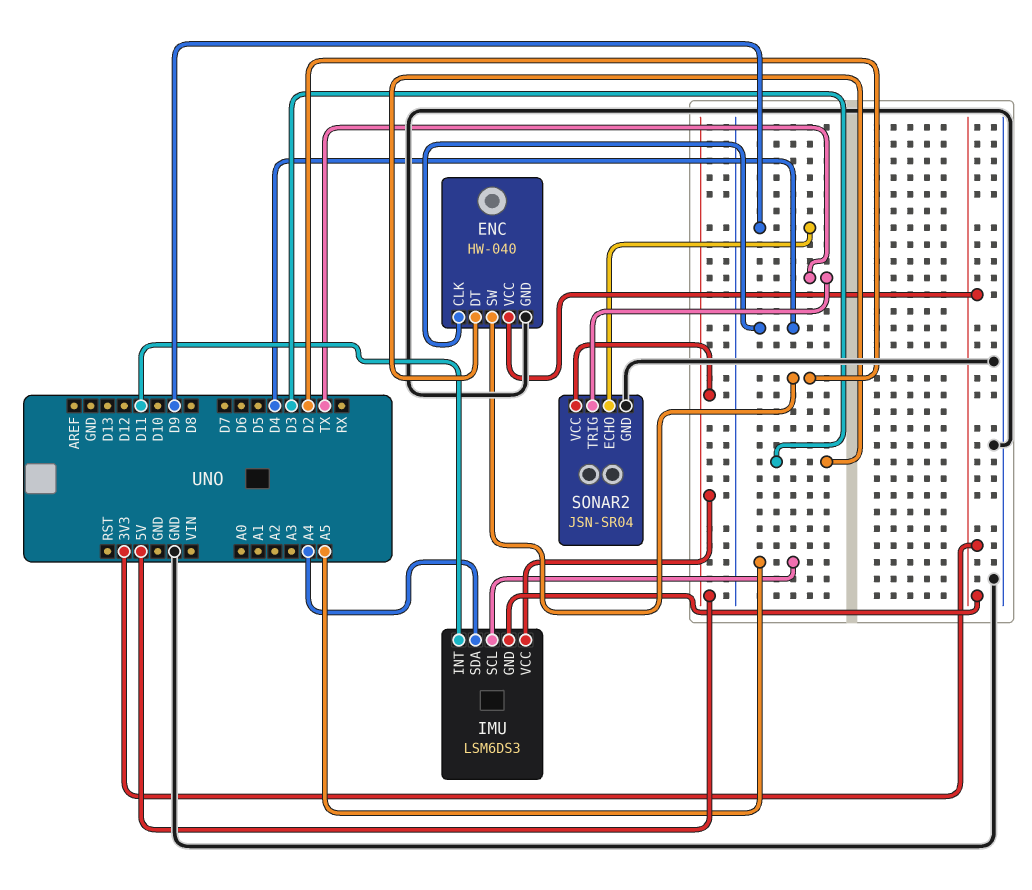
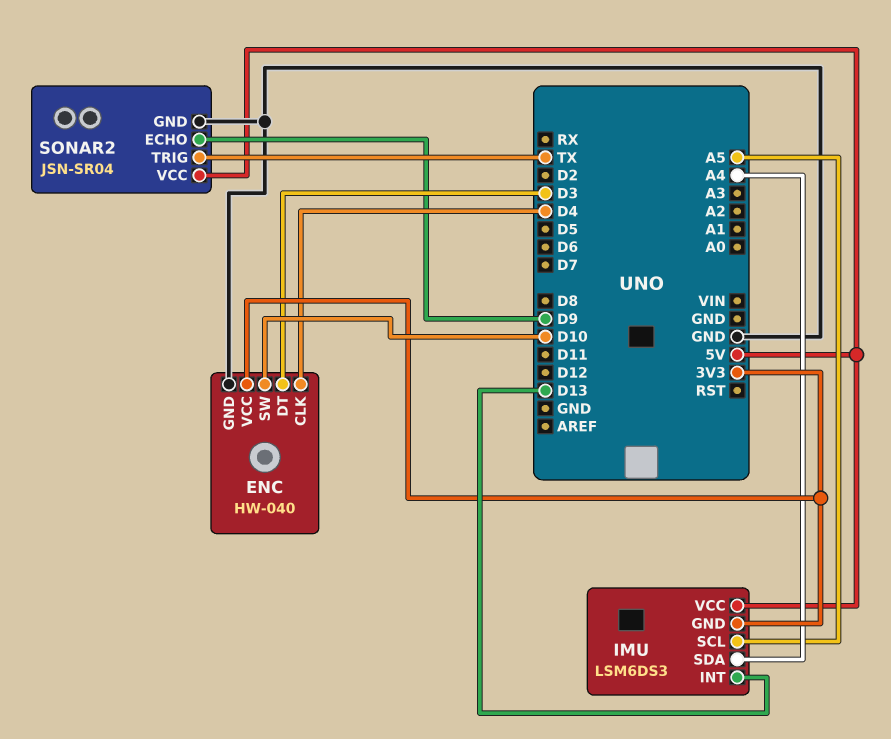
ENC pin SW: D2 -> D10
IMU pin INT: D11 -> D13

